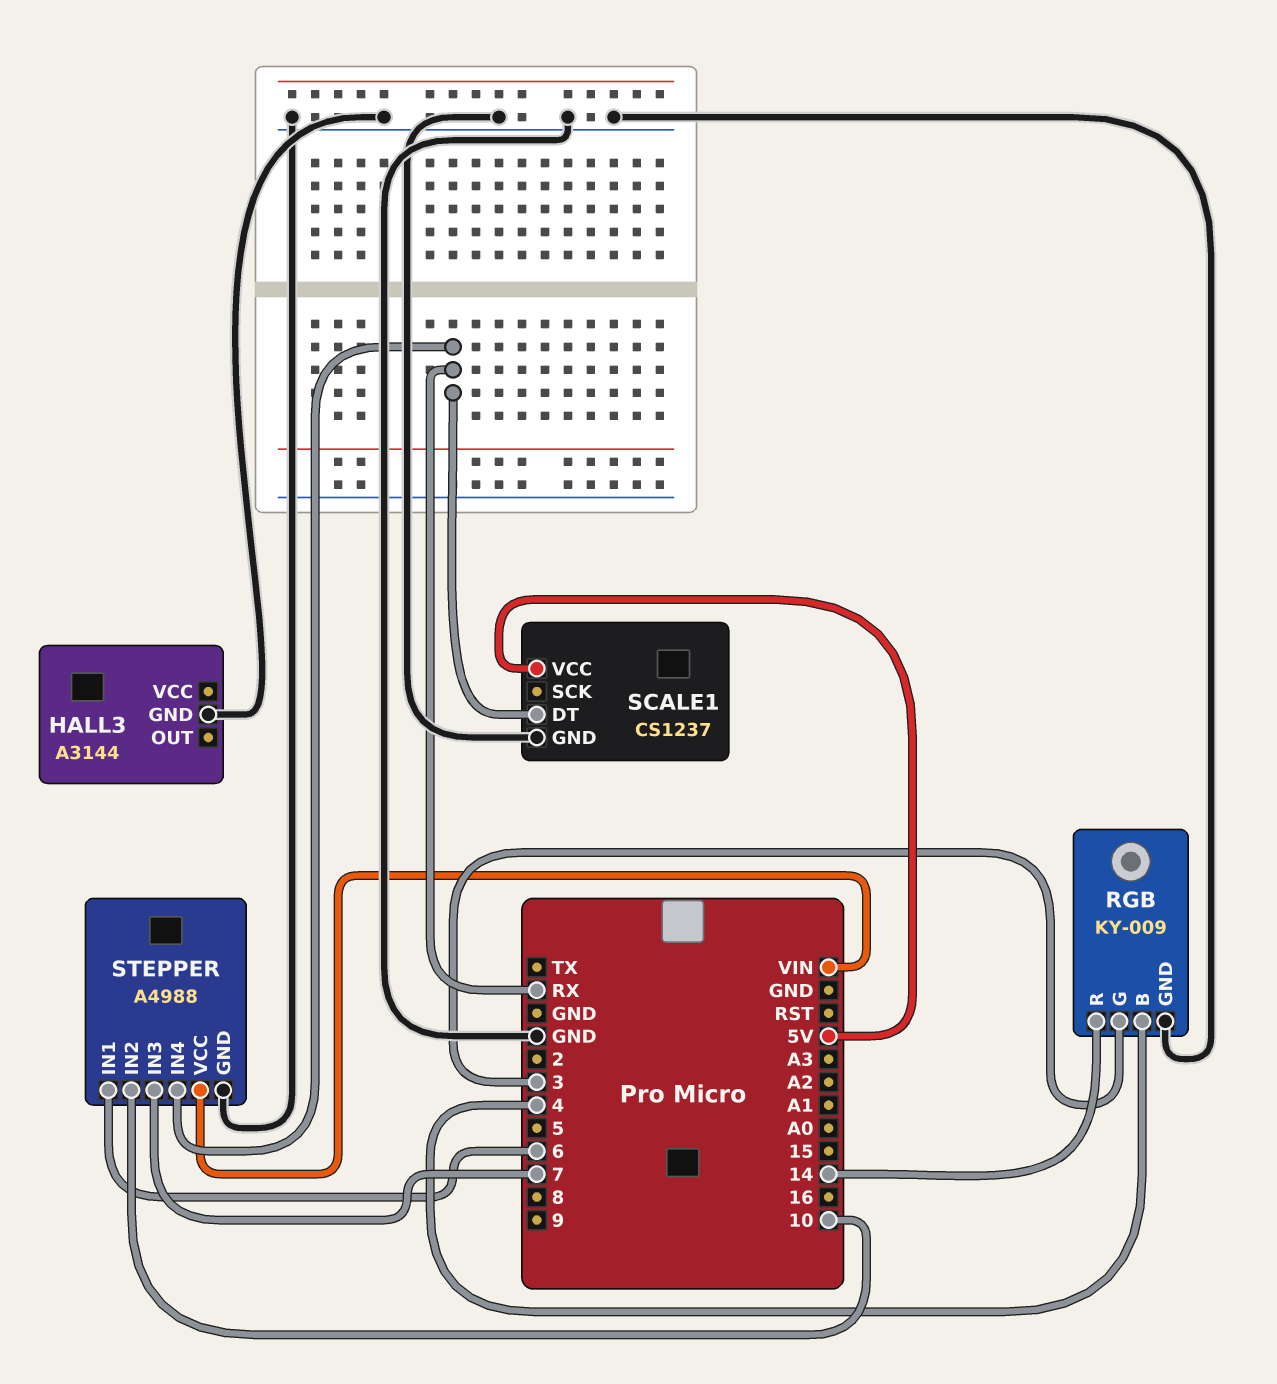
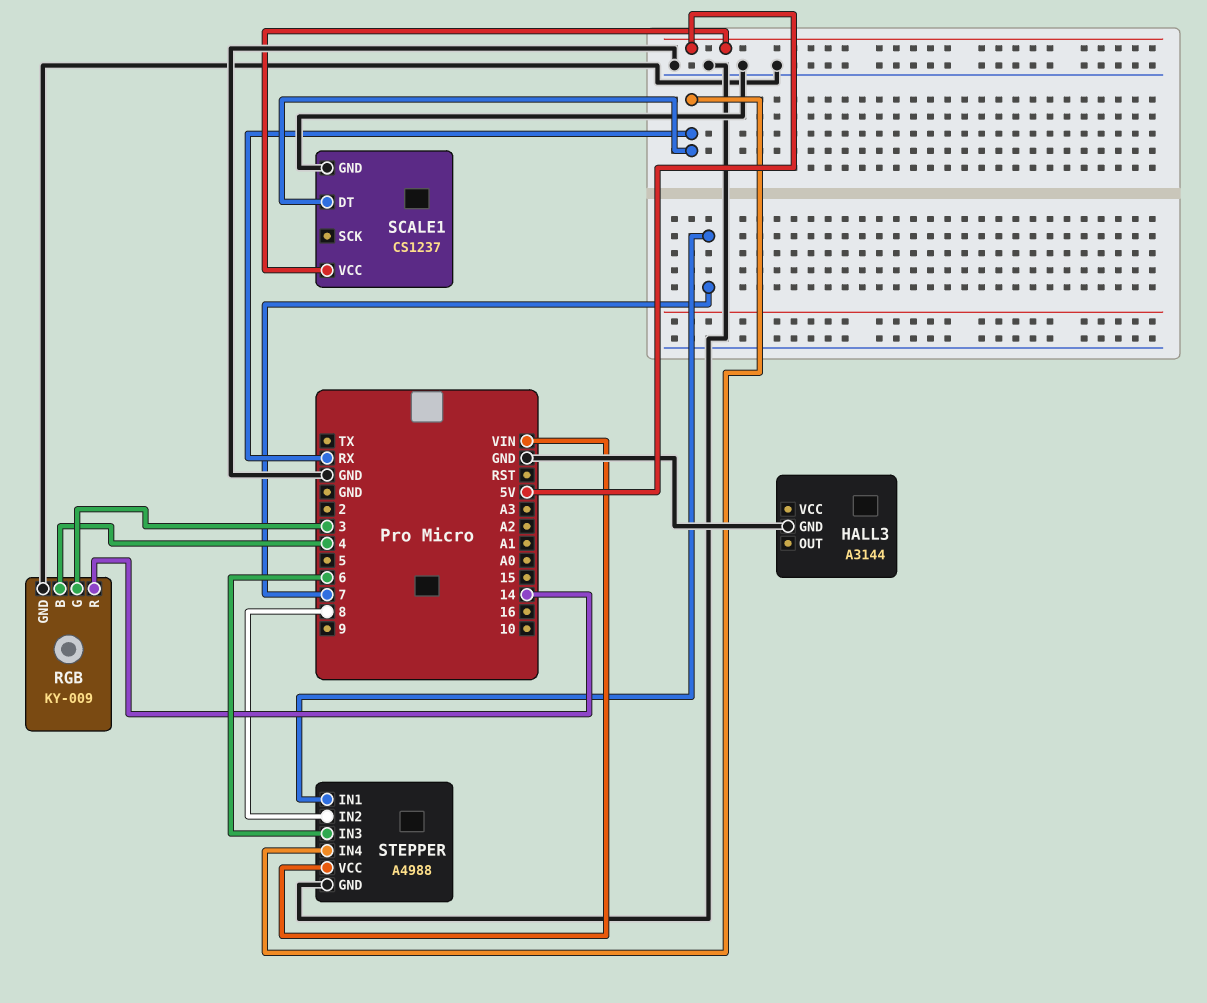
STEPPER pin IN1: 6 -> 7
STEPPER pin IN2: 10 -> 8
STEPPER pin IN3: 7 -> 6

